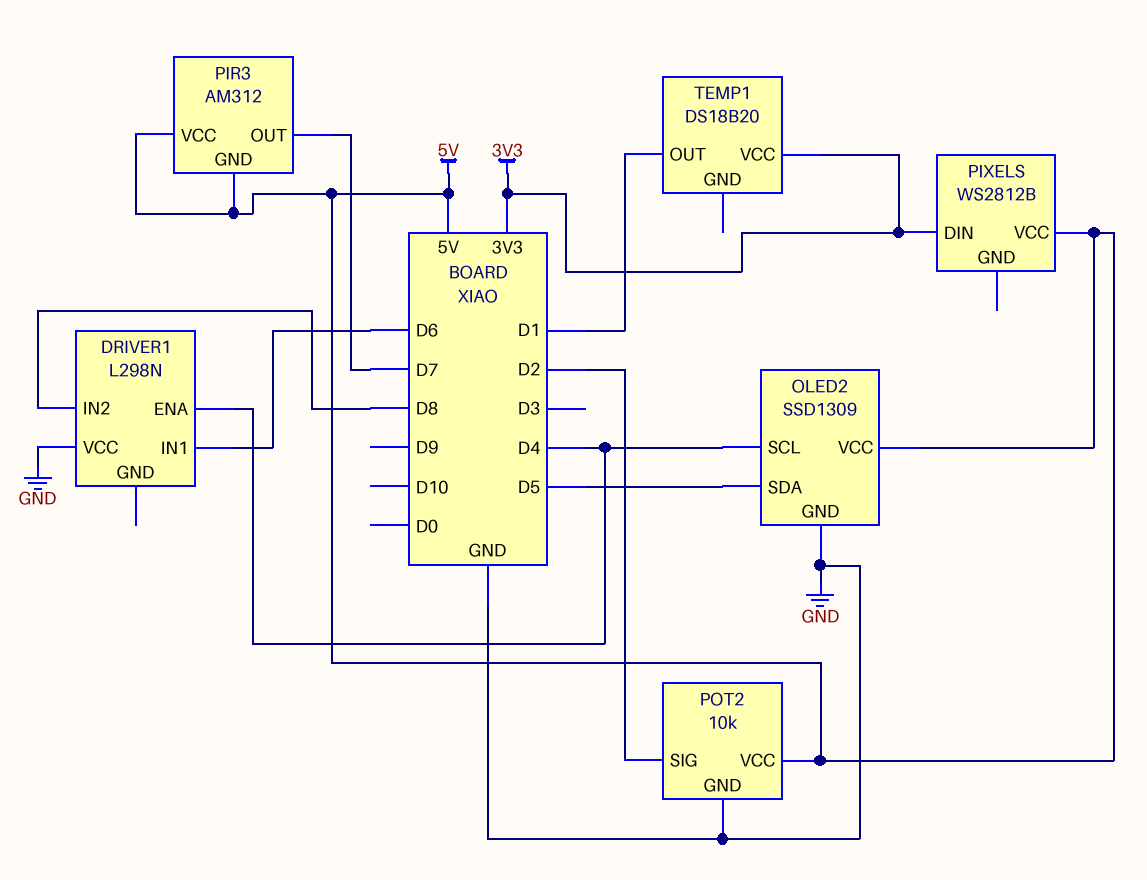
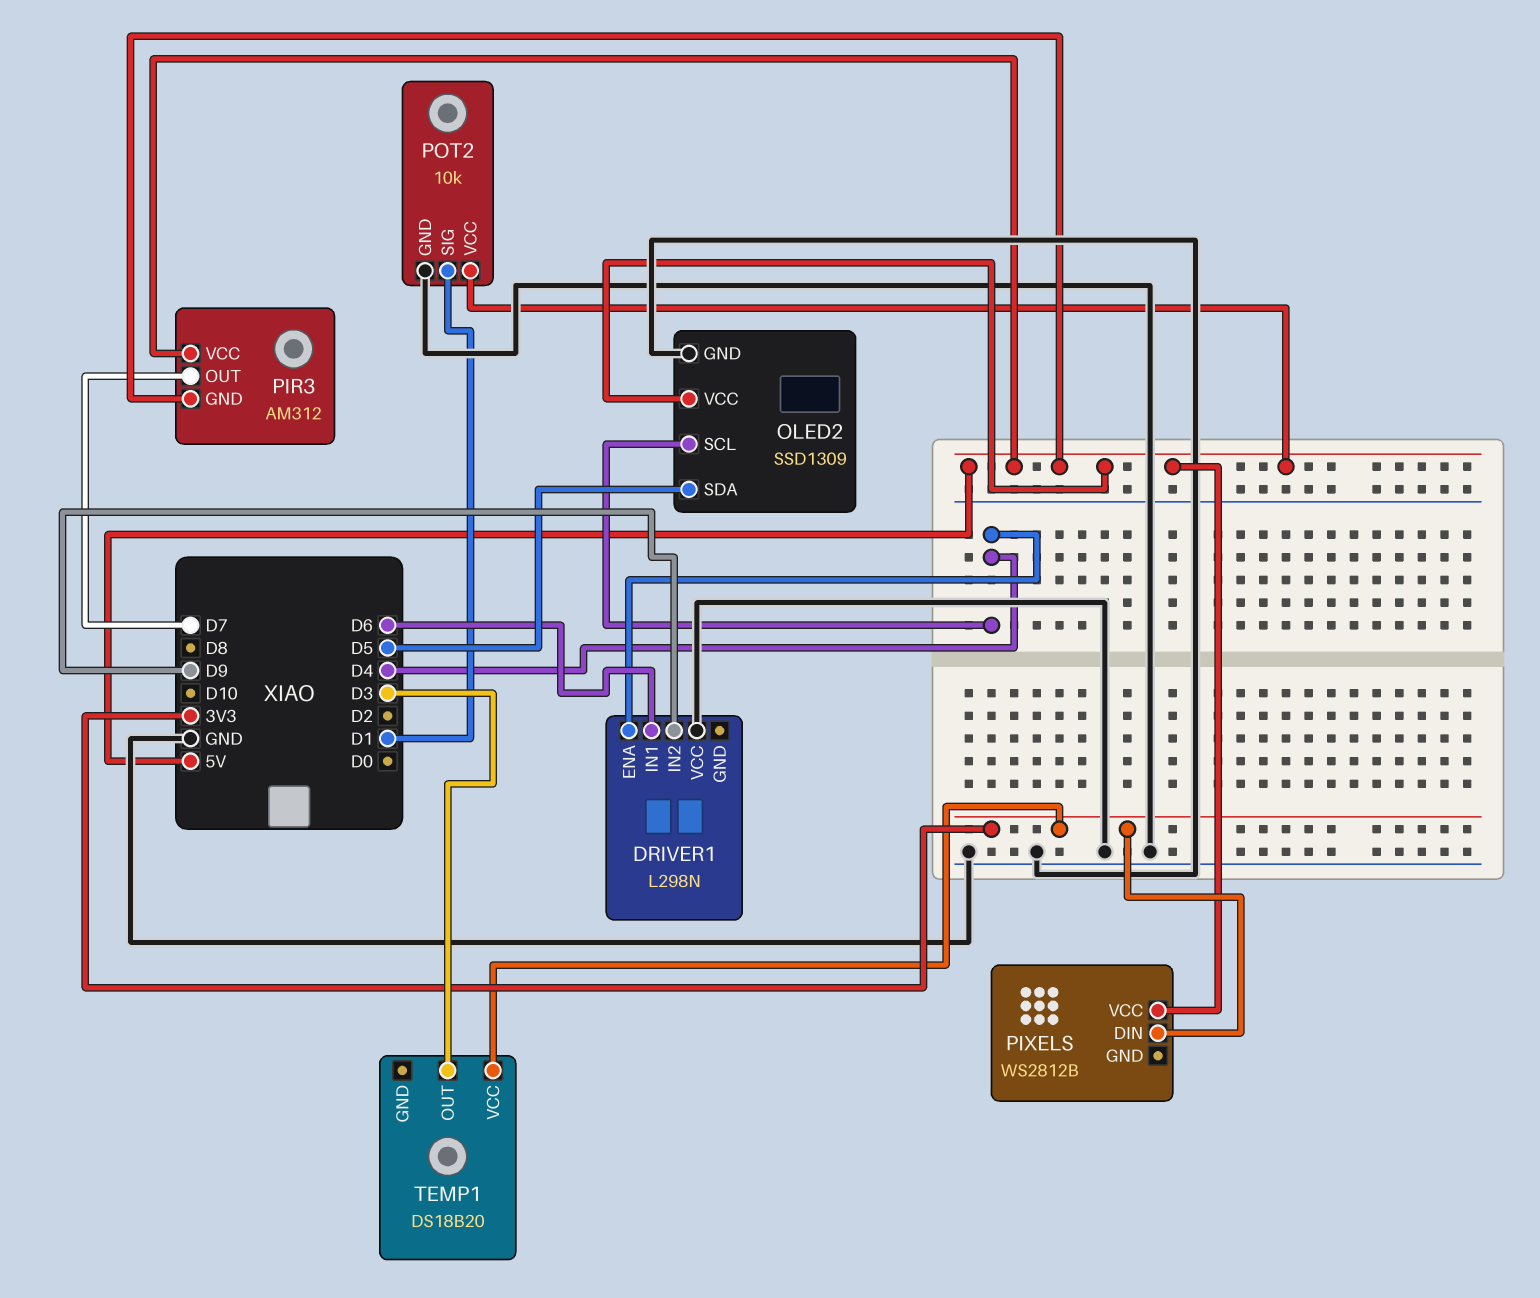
DRIVER1 pin IN2: D8 -> D9
POT2 pin SIG: D2 -> D1
TEMP1 pin OUT: D1 -> D3

